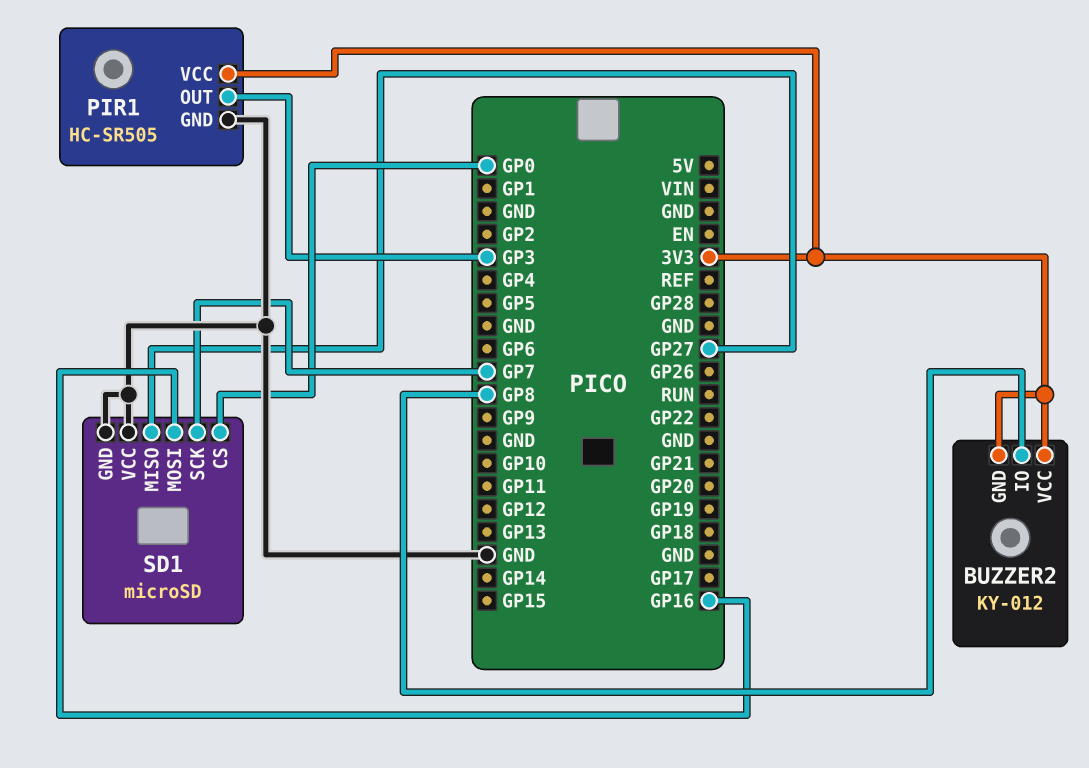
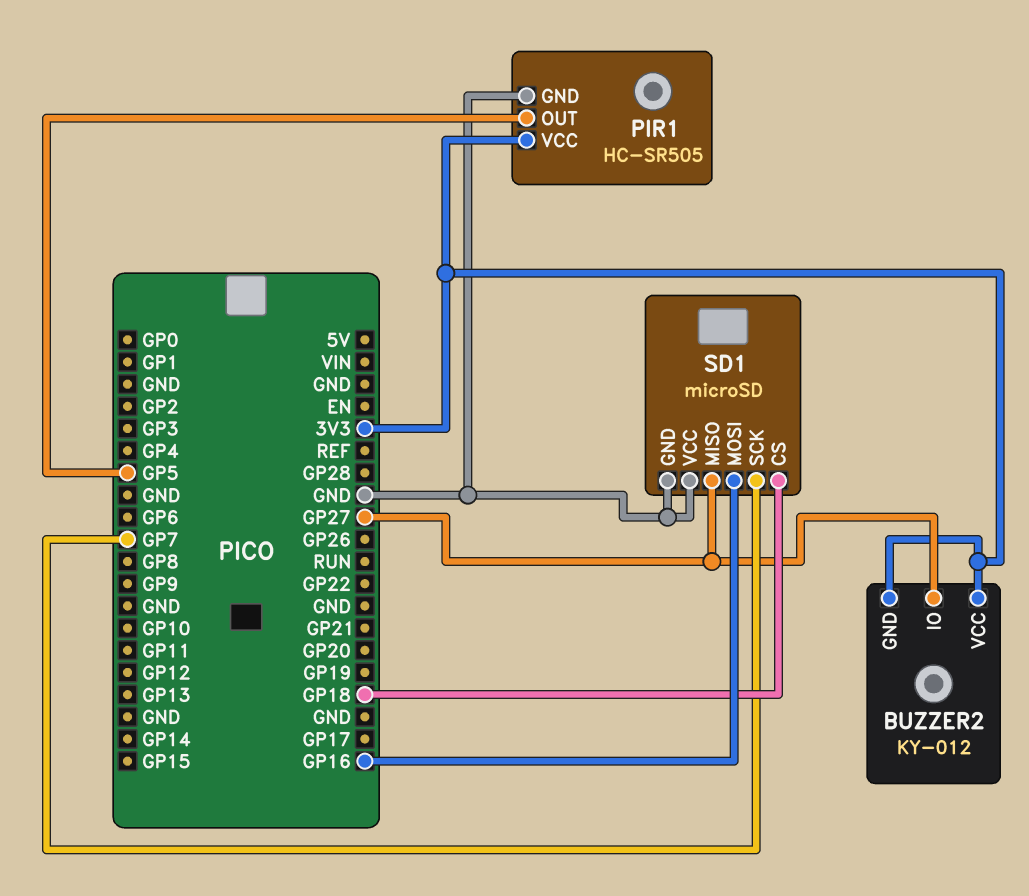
BUZZER2 pin IO: GP8 -> GP27
PIR1 pin OUT: GP3 -> GP5
SD1 pin CS: GP0 -> GP18

